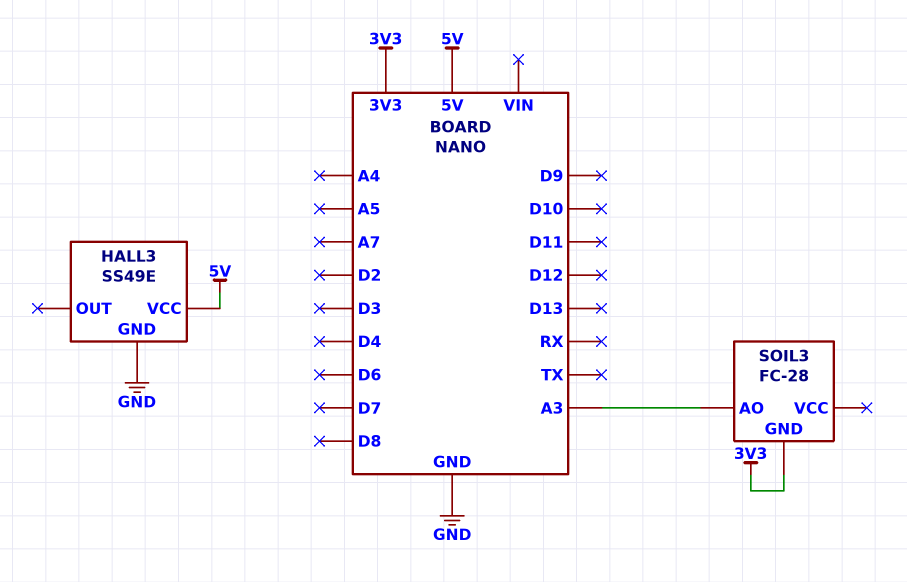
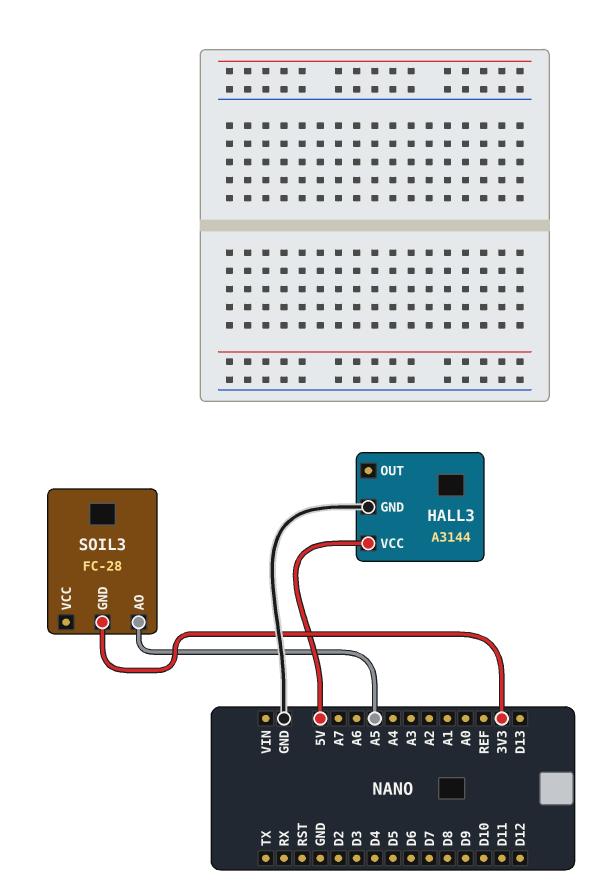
HALL3: SS49E -> A3144
SOIL3 pin AO: A3 -> A5

